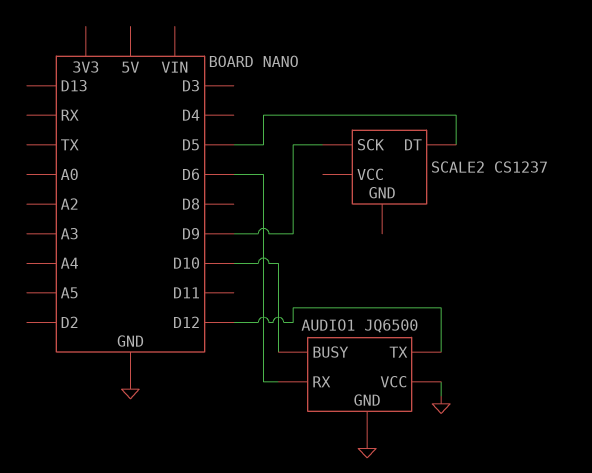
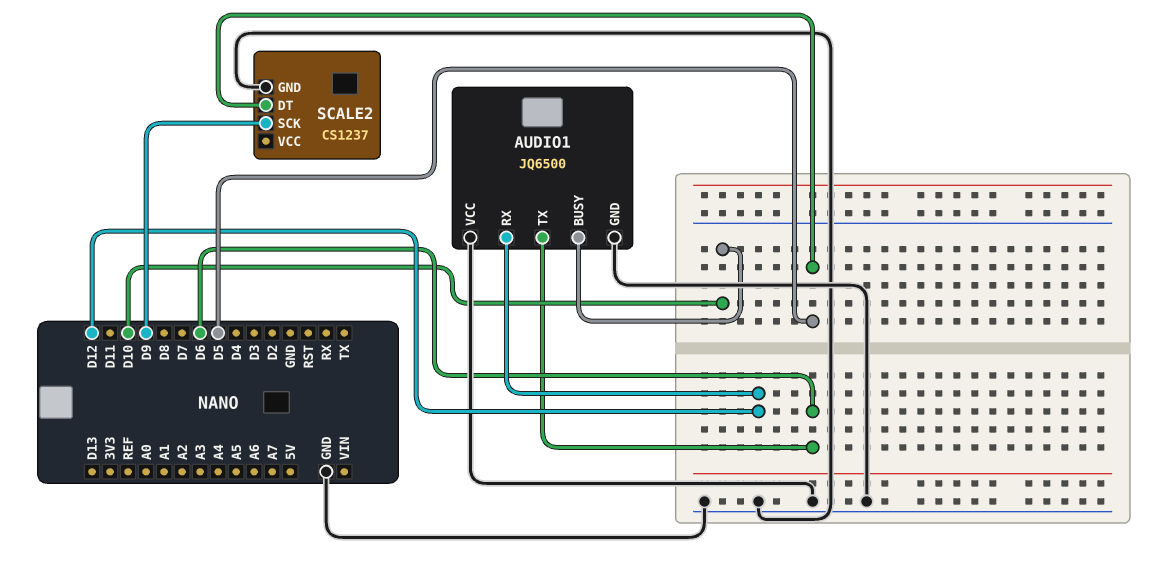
AUDIO1 pin RX: D6 -> D12
AUDIO1 pin TX: D12 -> D6
SCALE2 pin GND: none -> GND

